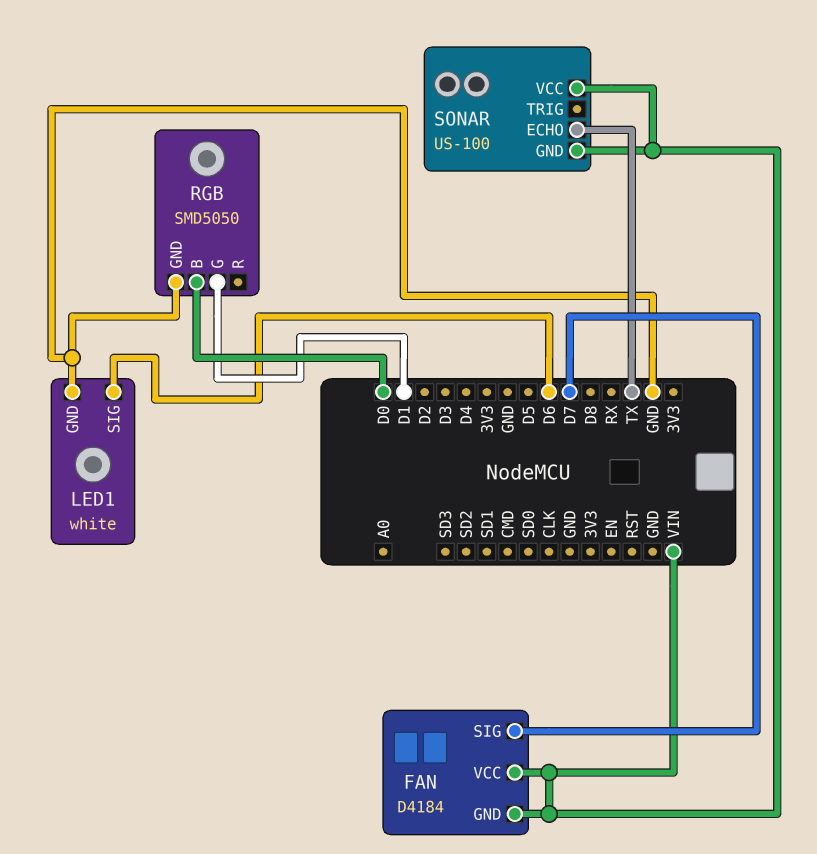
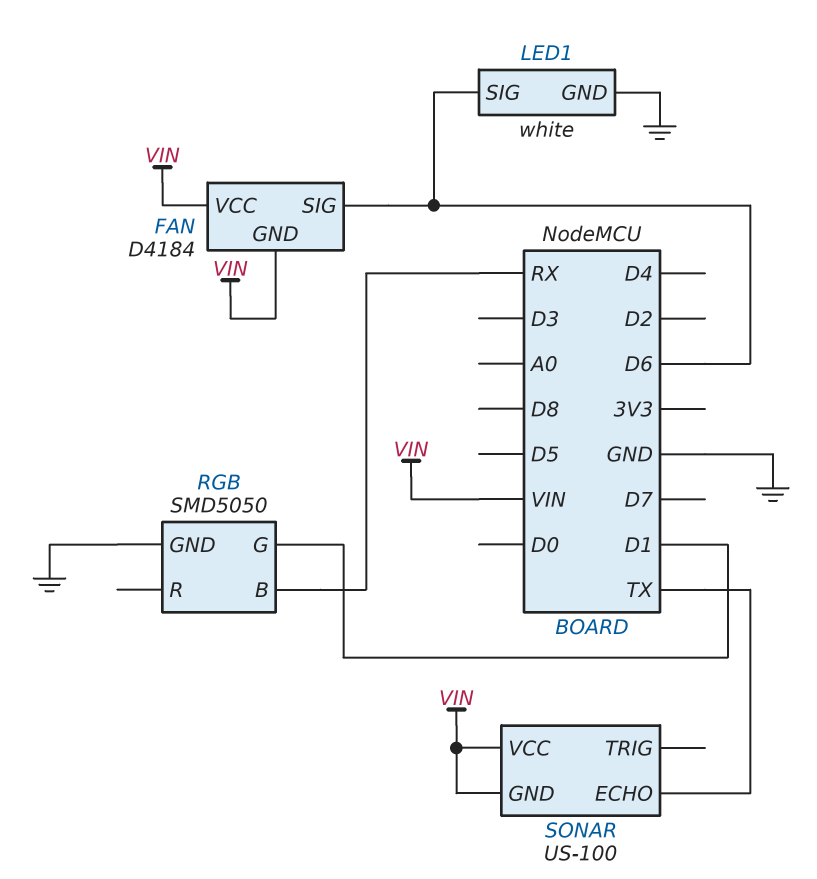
FAN pin SIG: D7 -> D6
RGB pin B: D0 -> RX

